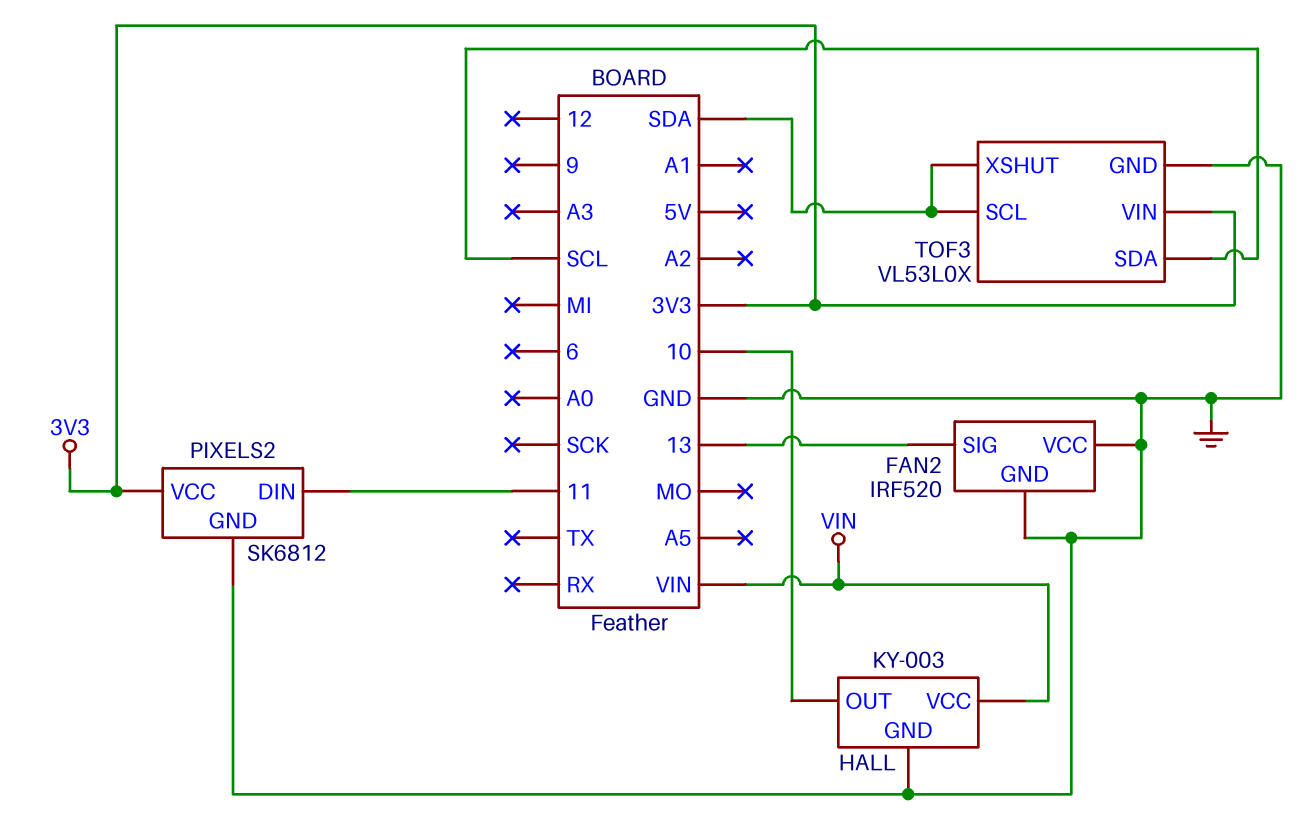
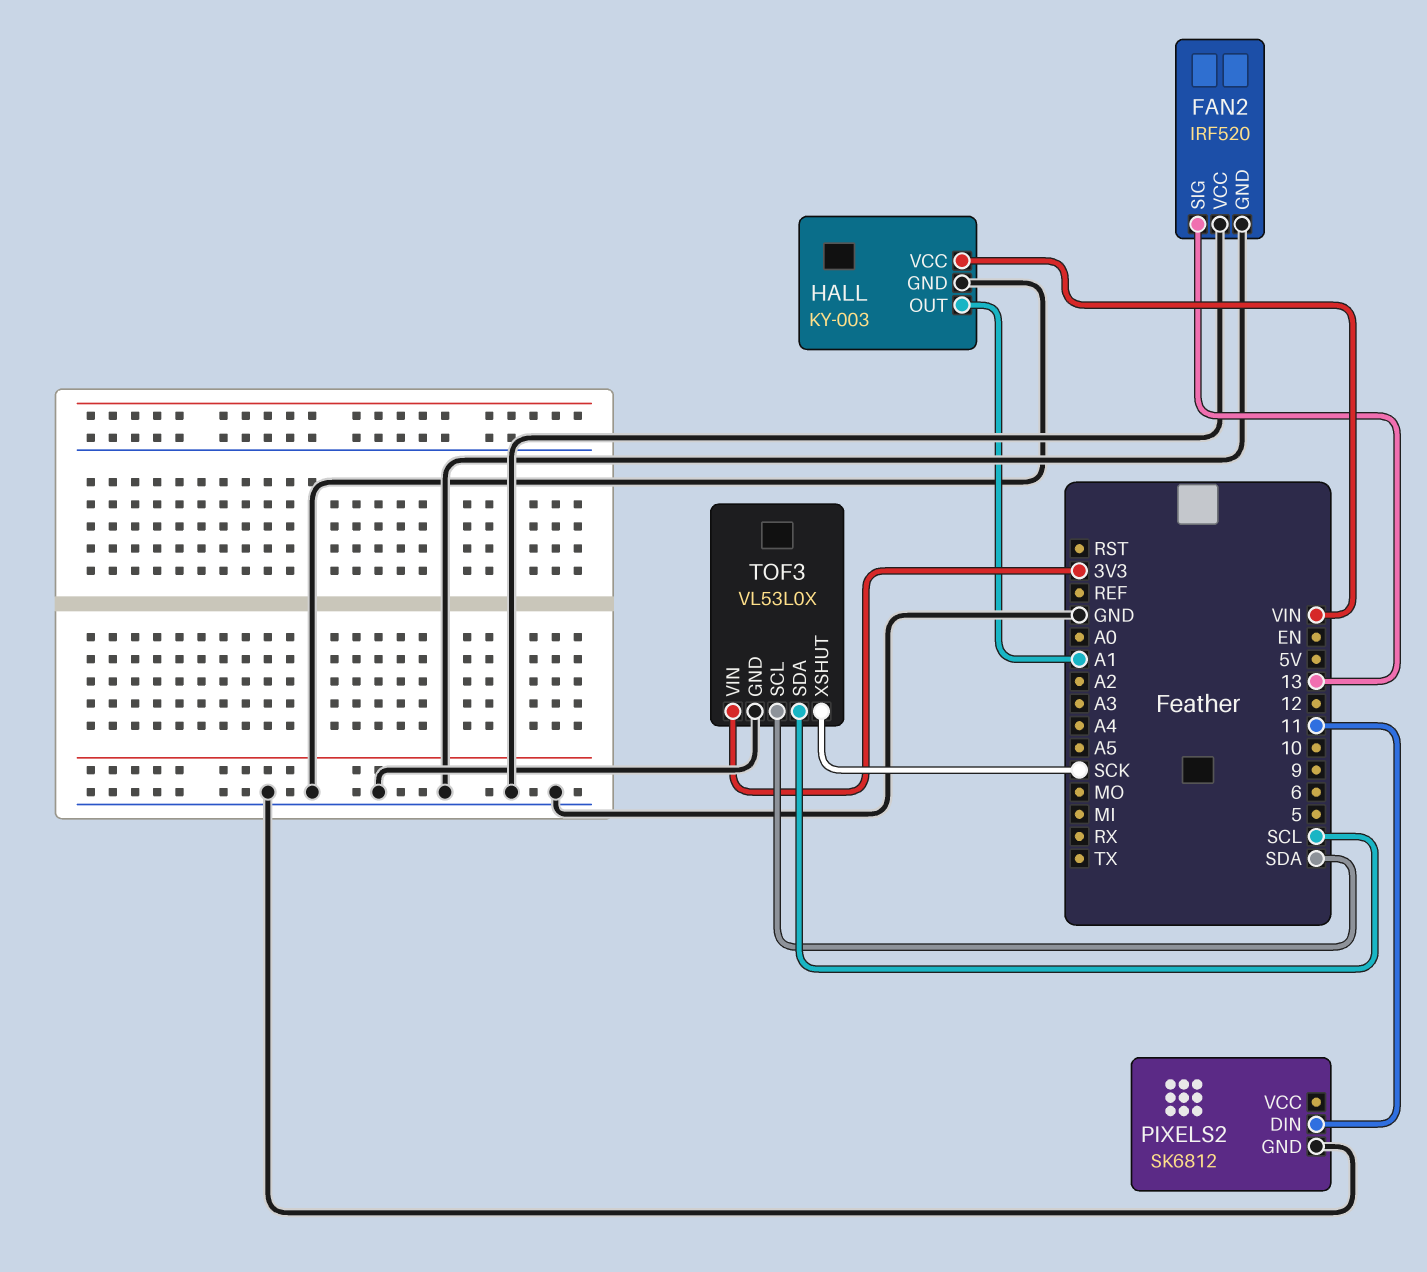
HALL pin OUT: 10 -> A1
PIXELS2 pin VCC: 3V3 -> none
TOF3 pin XSHUT: SDA -> SCK

